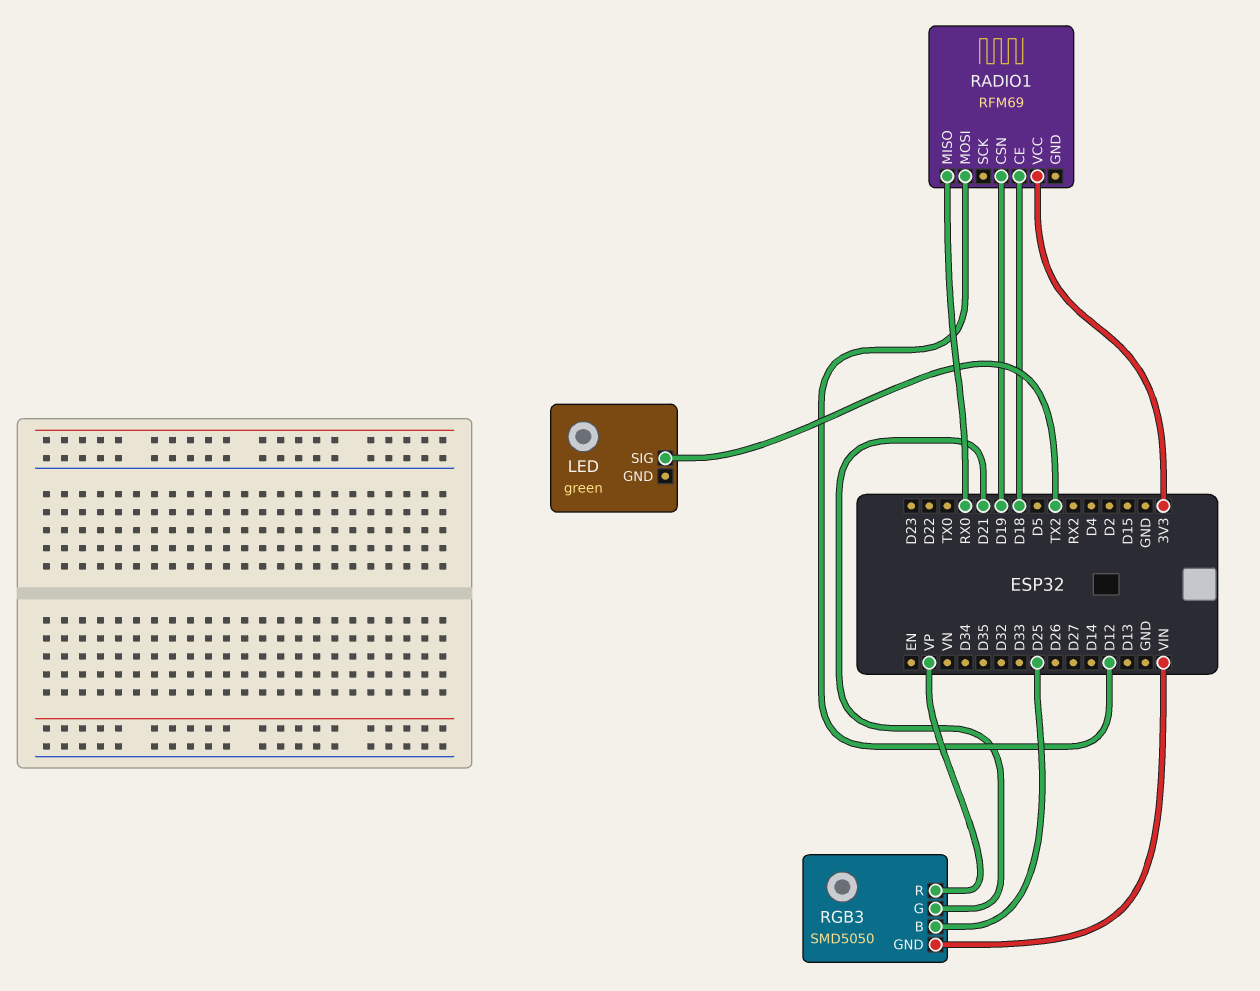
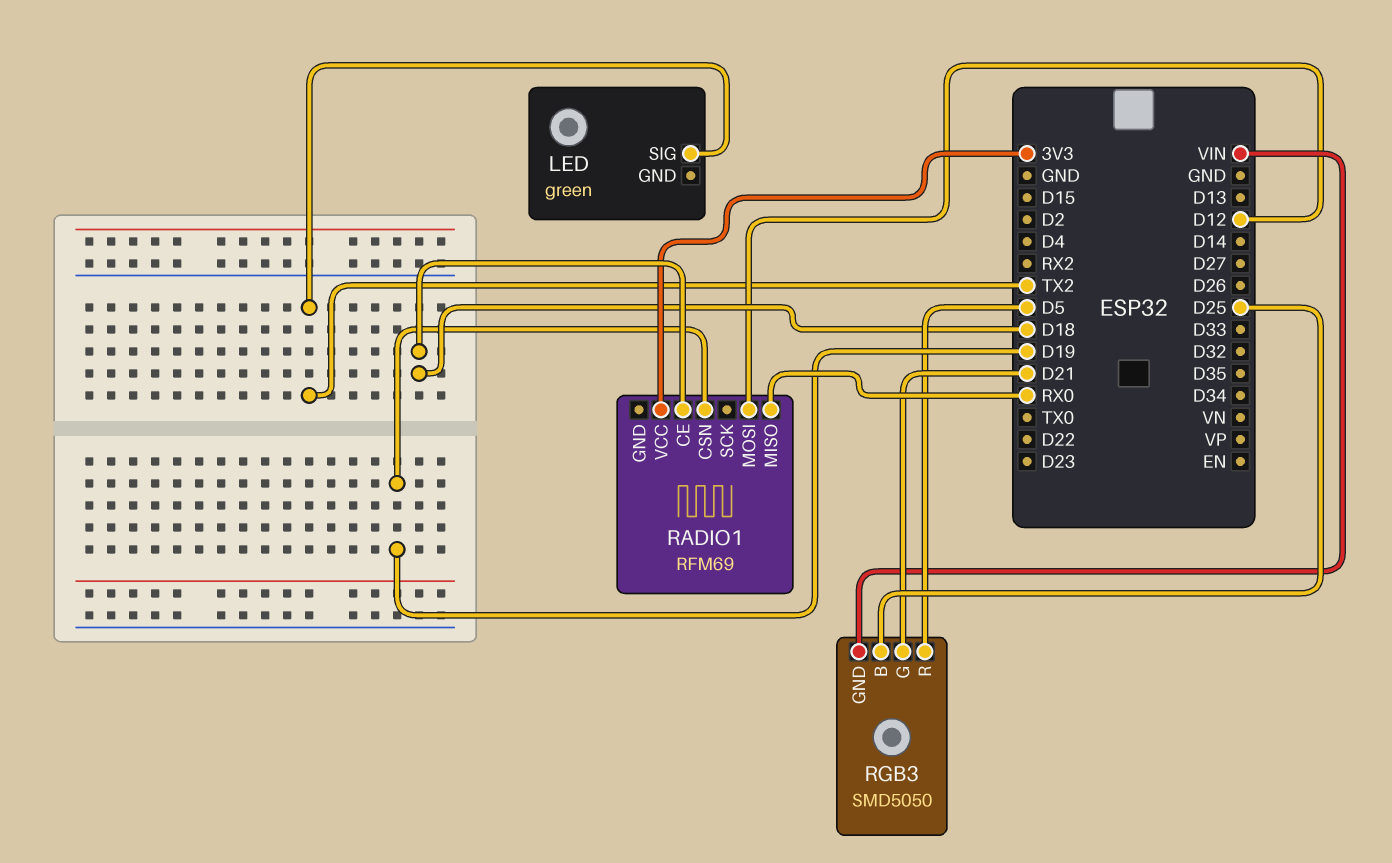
RGB3 pin R: VP -> D5

